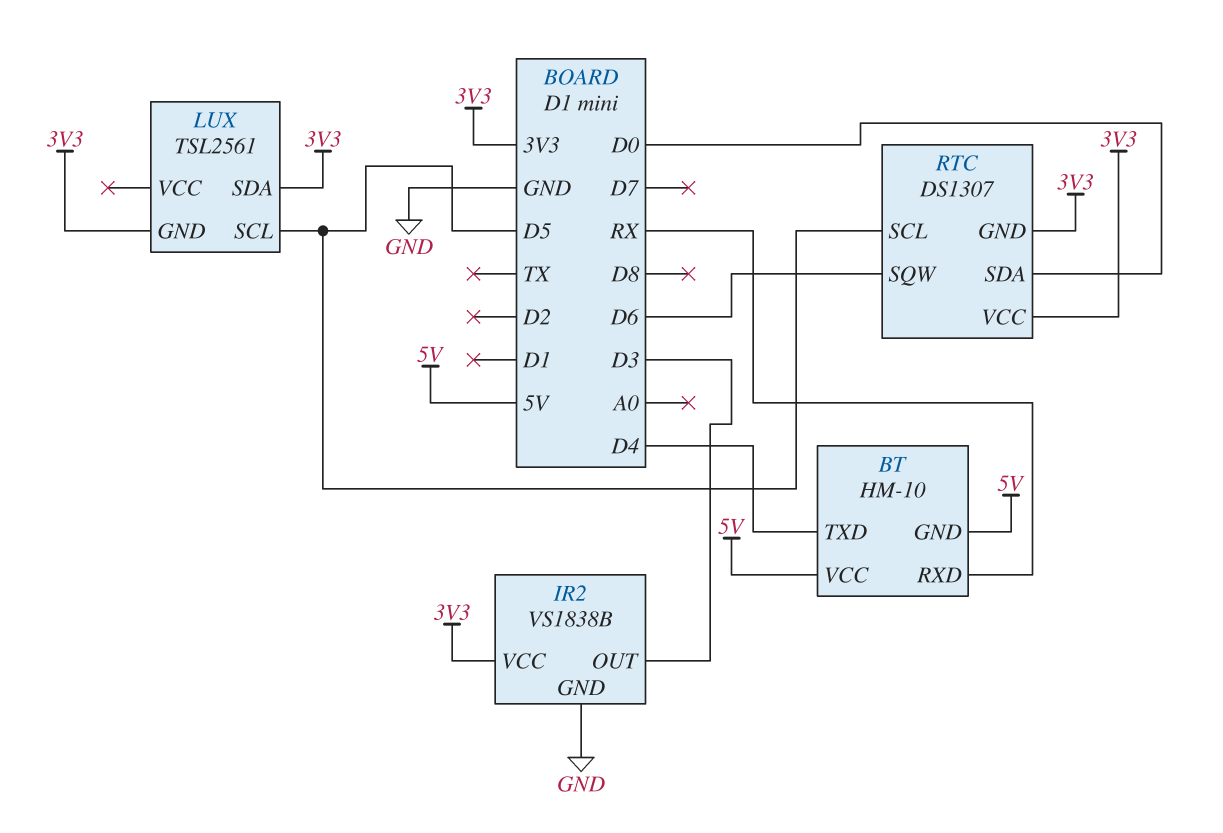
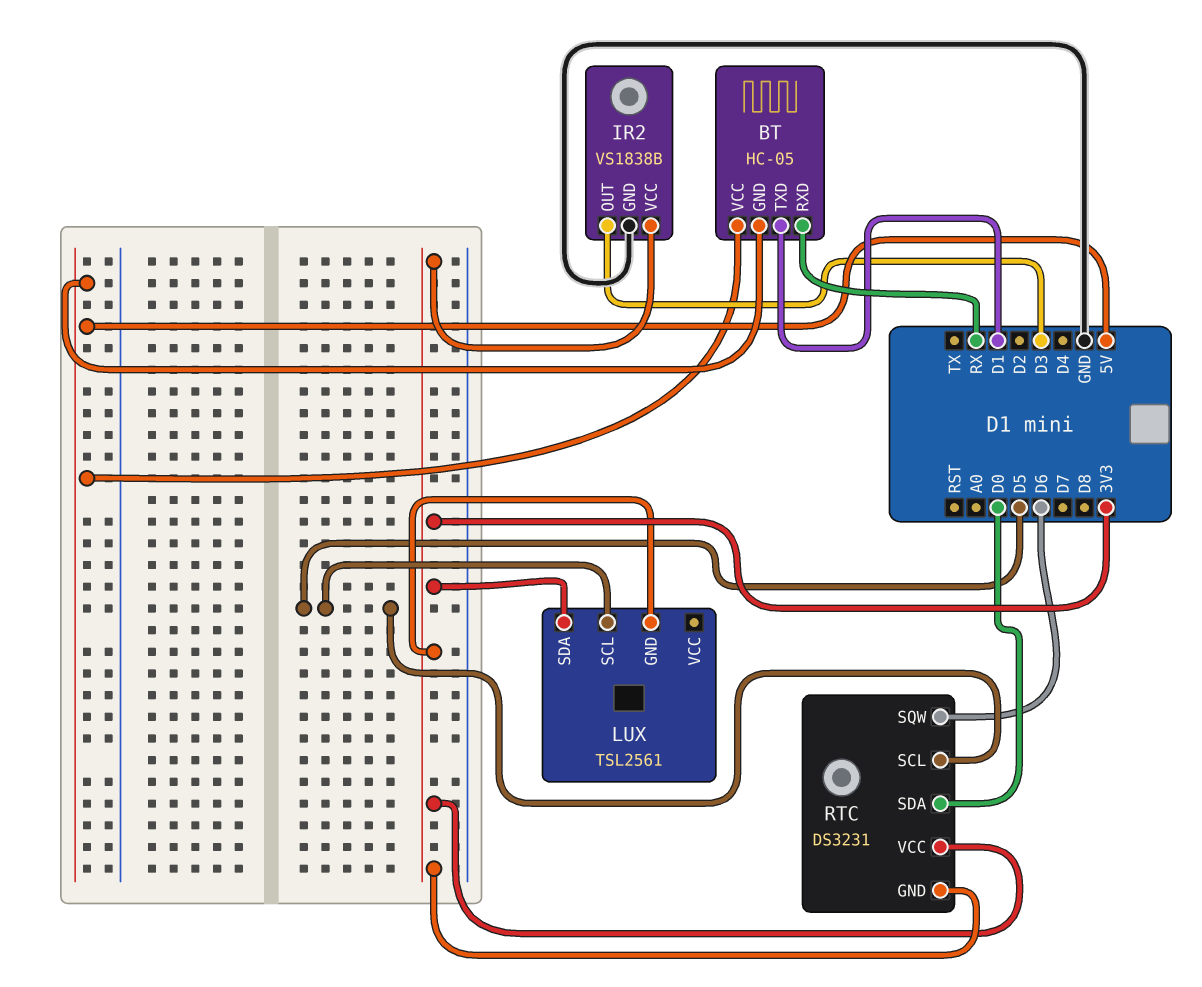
BT: HM-10 -> HC-05
BT pin TXD: D4 -> D1
RTC: DS1307 -> DS3231

